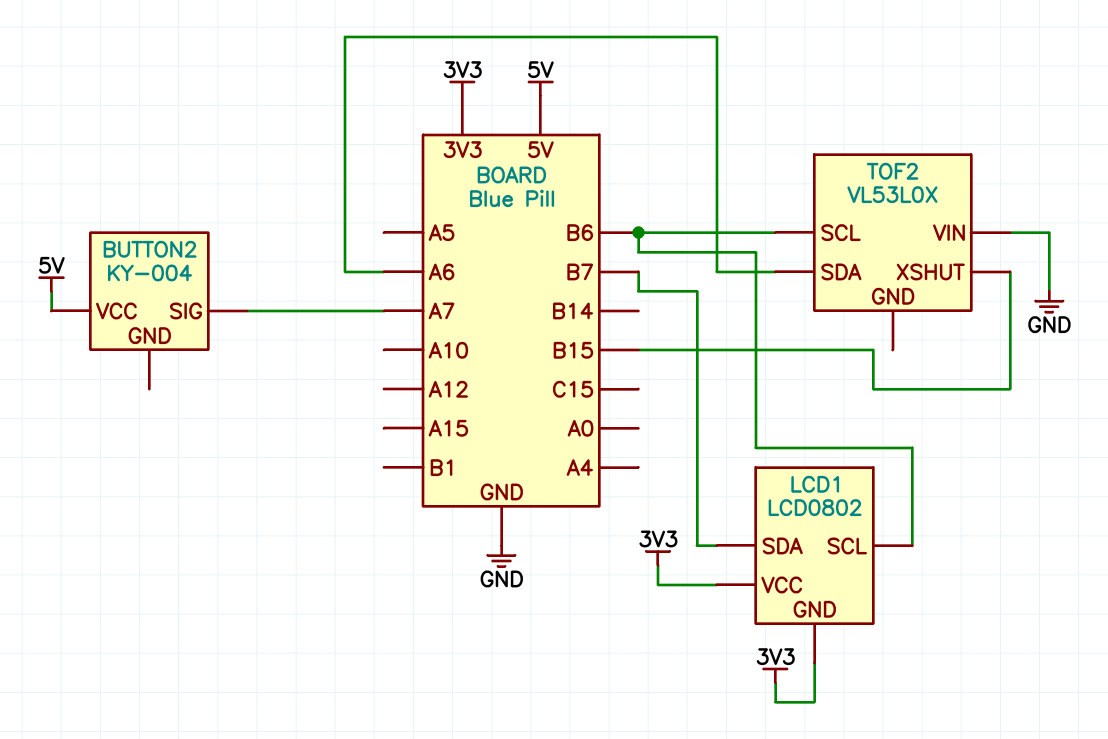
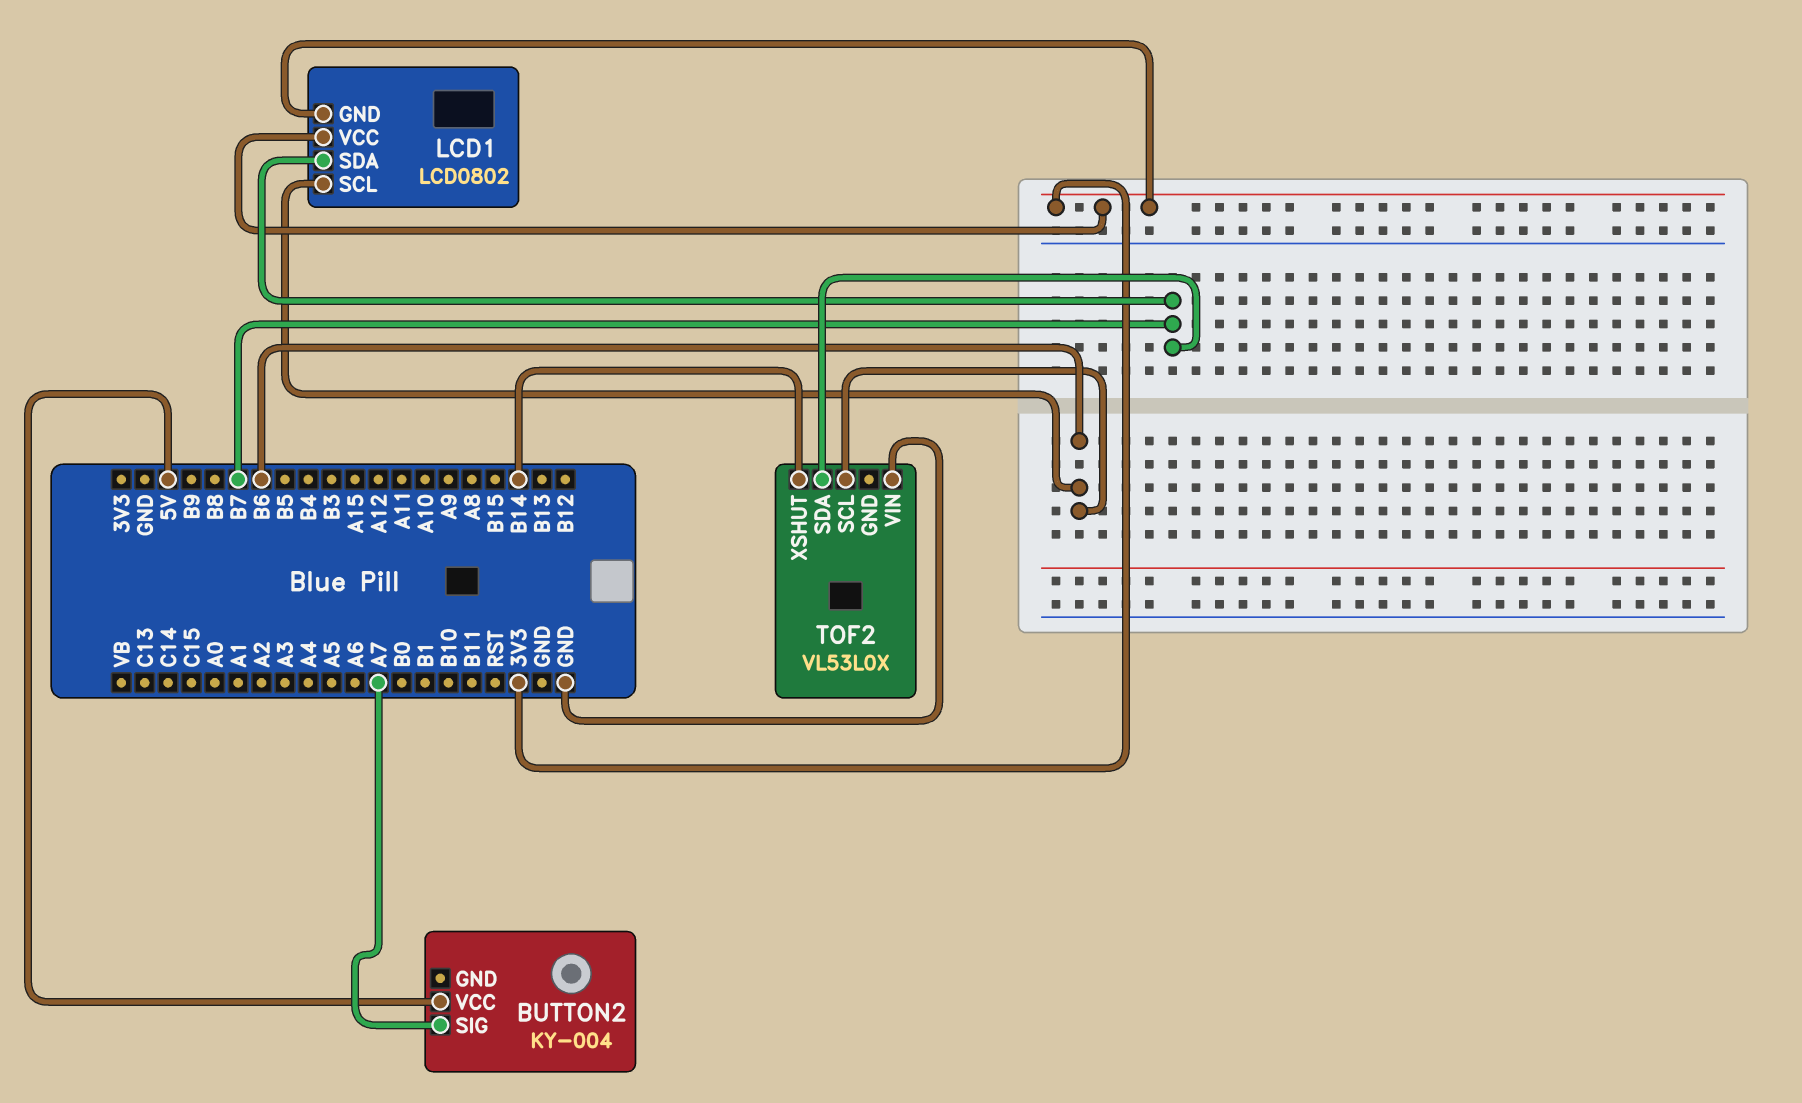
TOF2 pin SDA: A6 -> B7
TOF2 pin XSHUT: B15 -> B14

